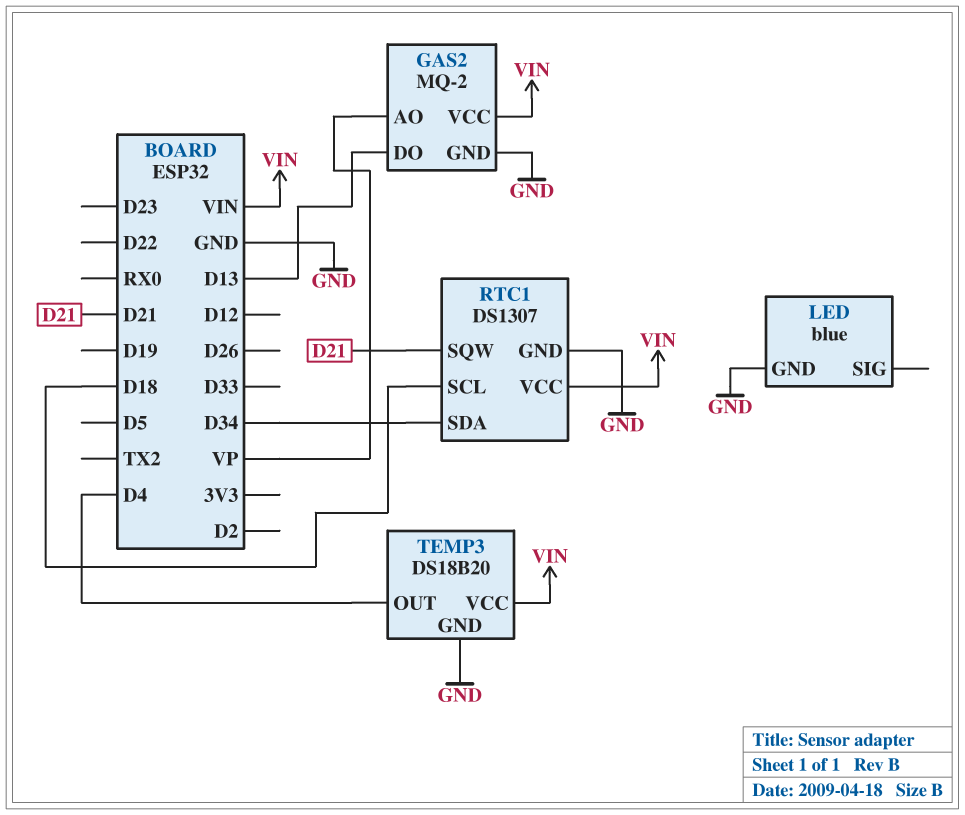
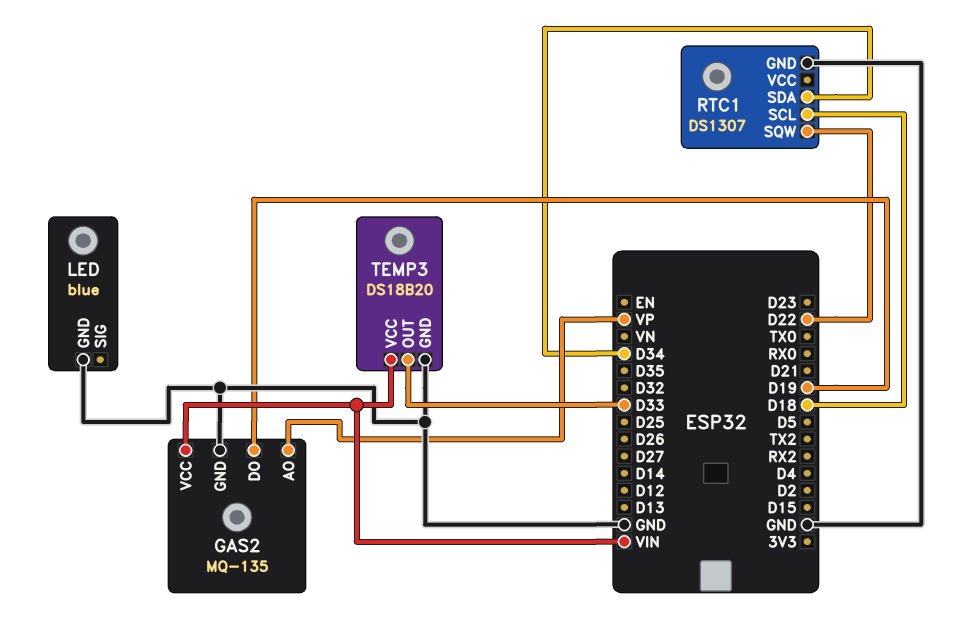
GAS2: MQ-2 -> MQ-135
GAS2 pin DO: D13 -> D19
RTC1 pin SQW: D21 -> D22
RTC1 pin VCC: VIN -> none
TEMP3 pin OUT: D4 -> D33

